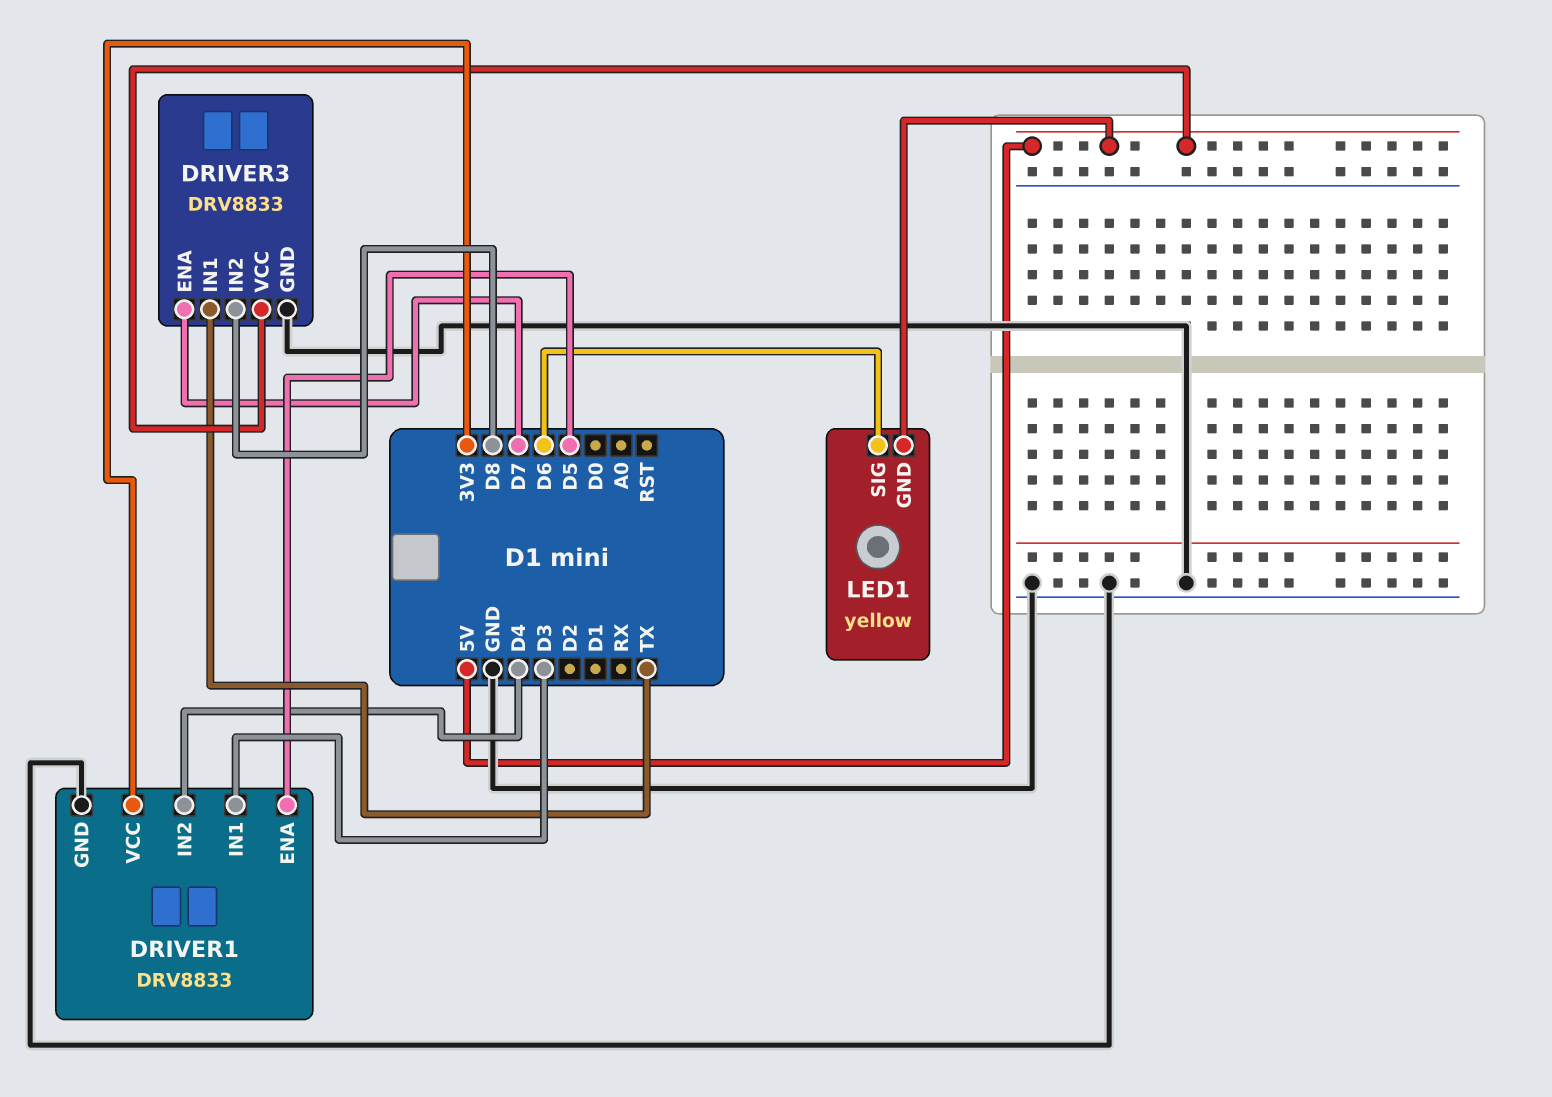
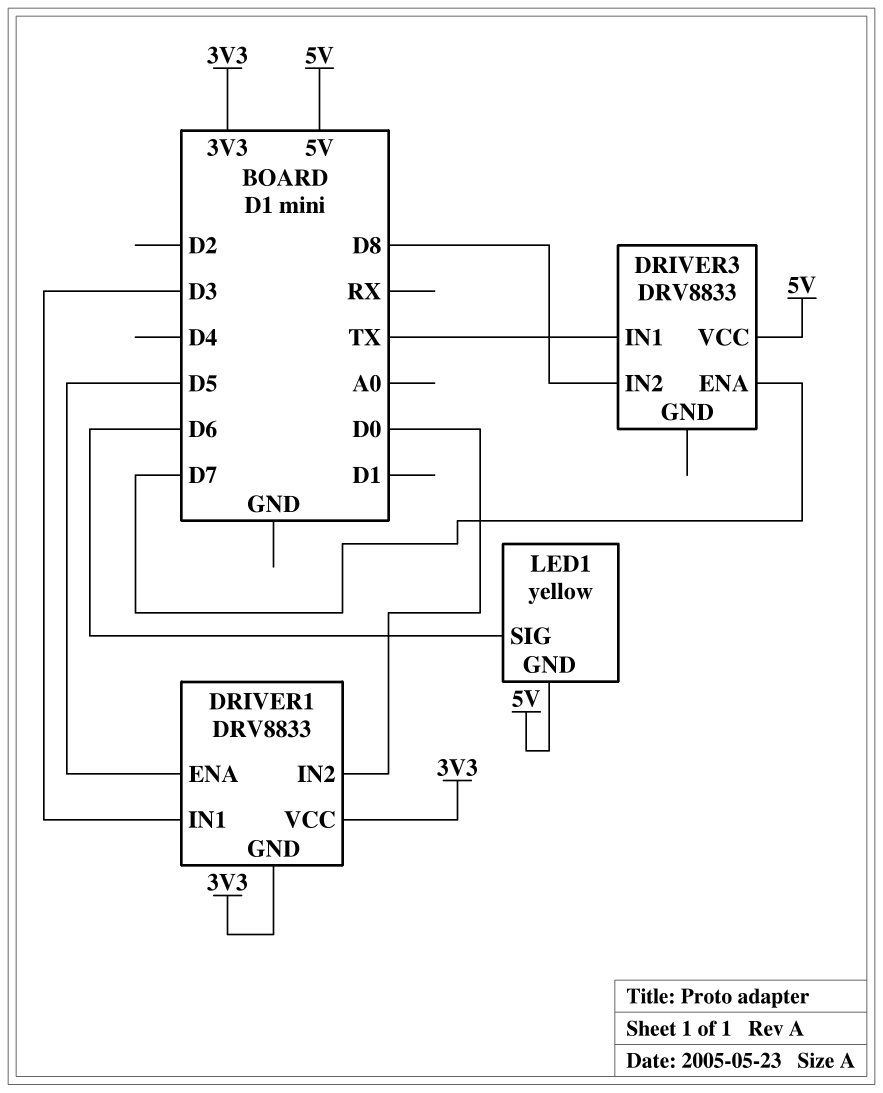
DRIVER1 pin GND: GND -> 3V3
DRIVER1 pin IN2: D4 -> D0
DRIVER3 pin GND: GND -> none

